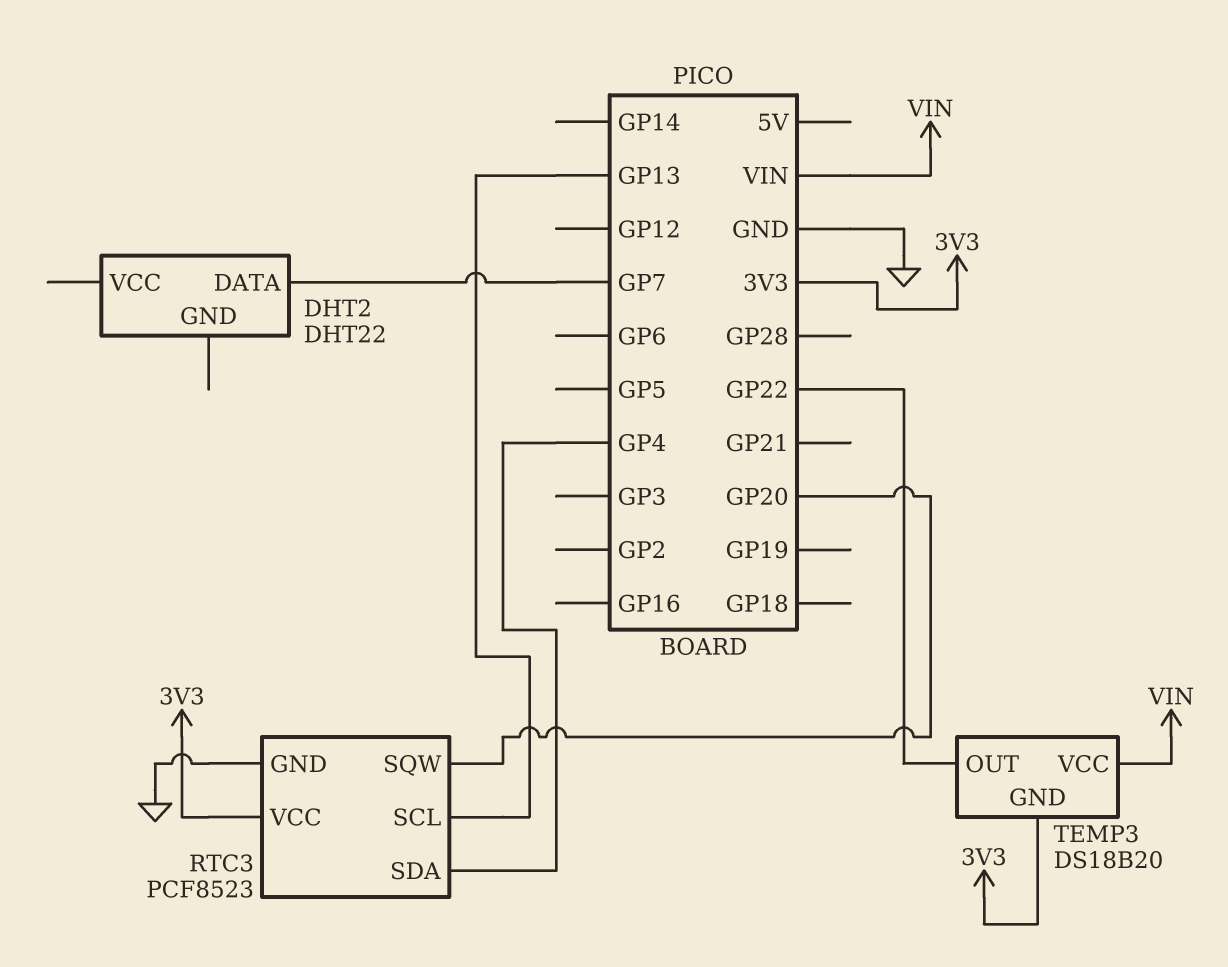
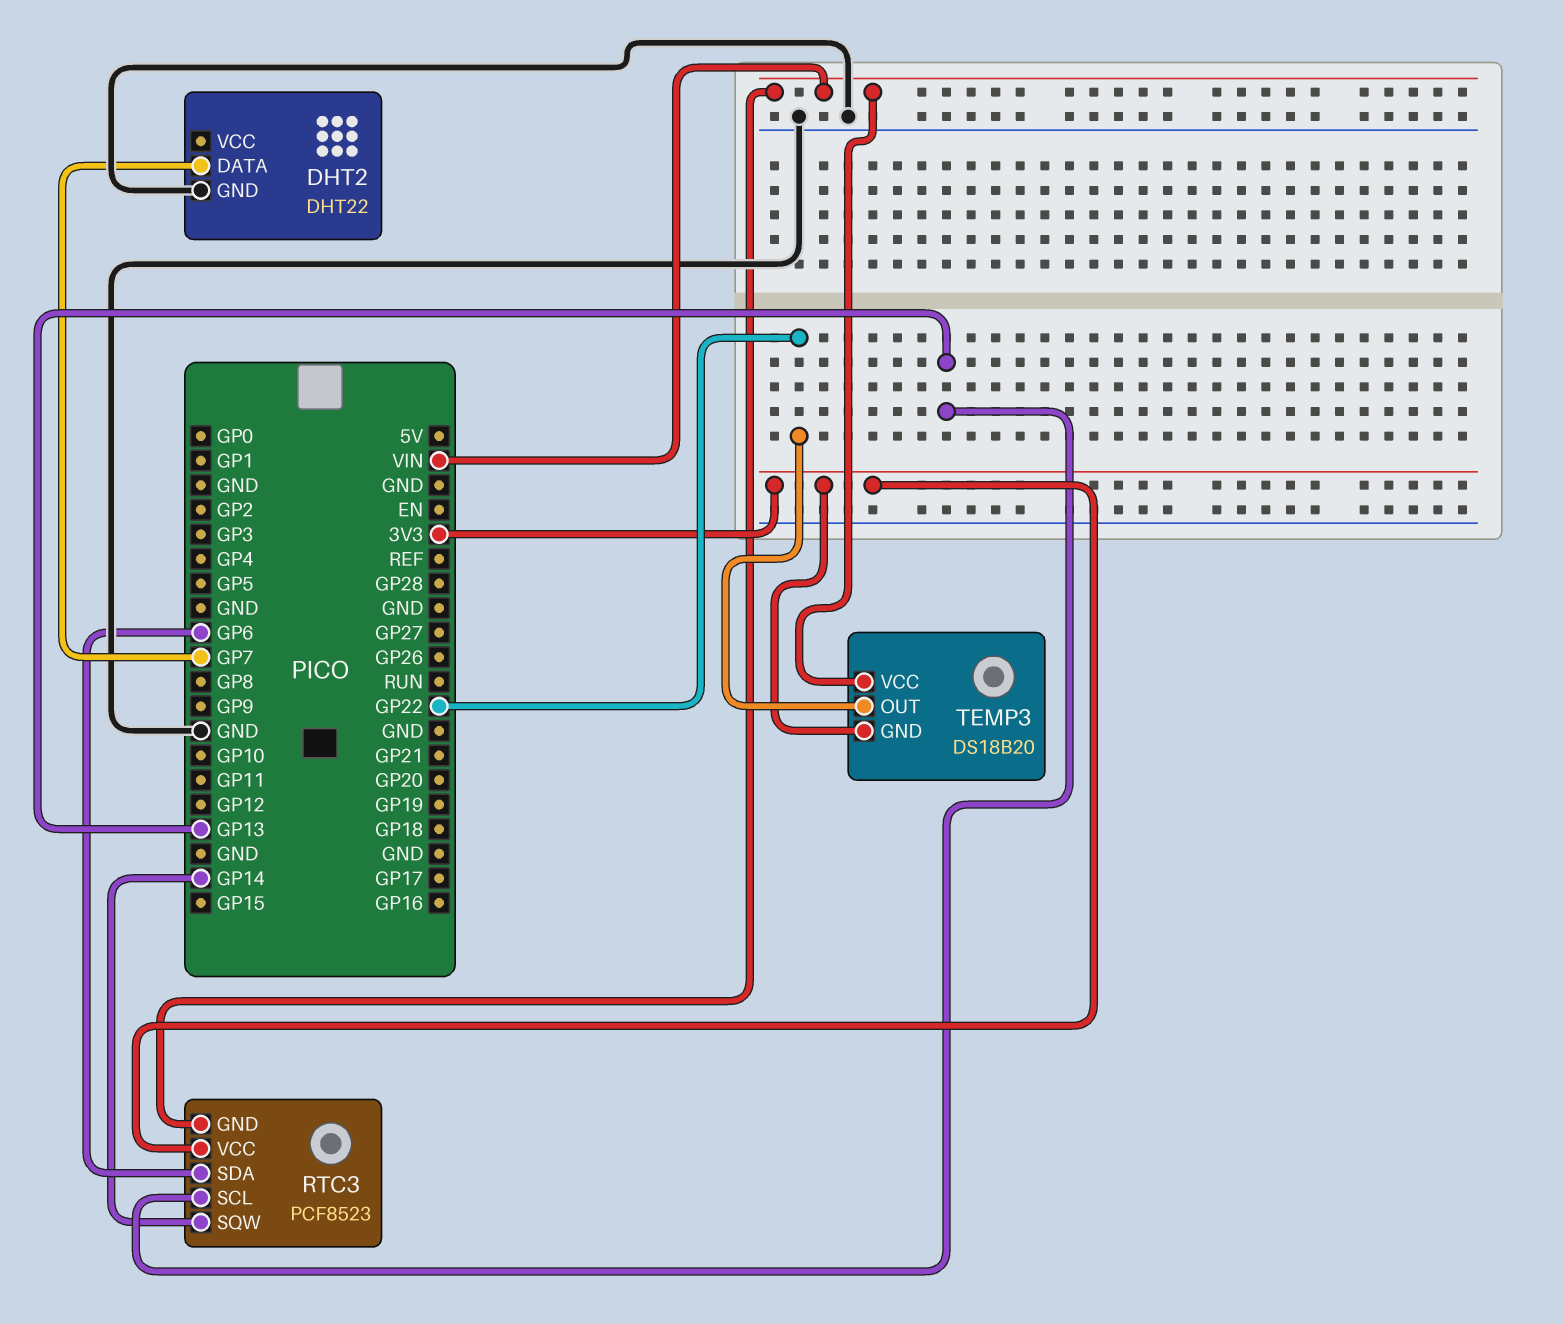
DHT2 pin GND: none -> GND
RTC3 pin GND: GND -> VIN
RTC3 pin SDA: GP4 -> GP6
RTC3 pin SQW: GP20 -> GP14

